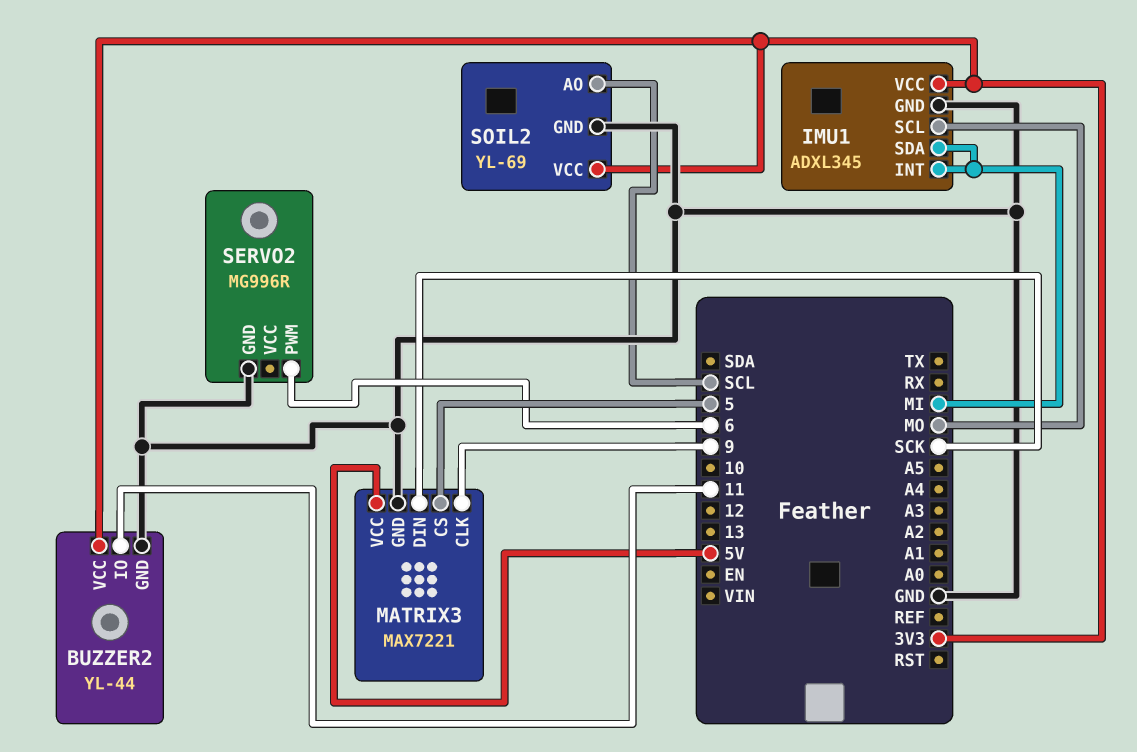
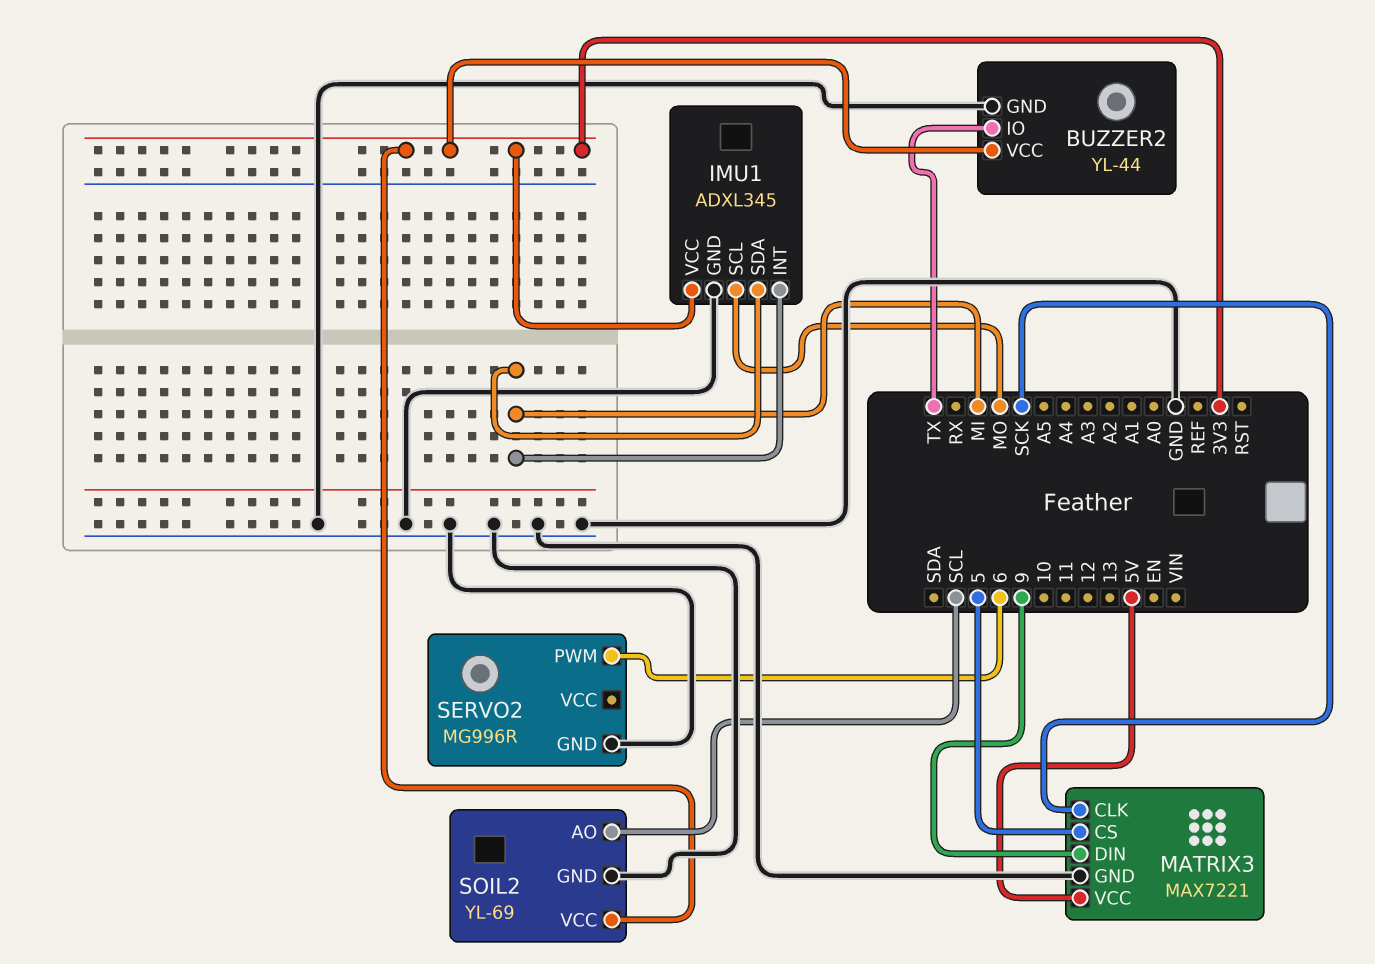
BUZZER2 pin IO: 11 -> TX
MATRIX3 pin CLK: 9 -> SCK
MATRIX3 pin DIN: SCK -> 9

